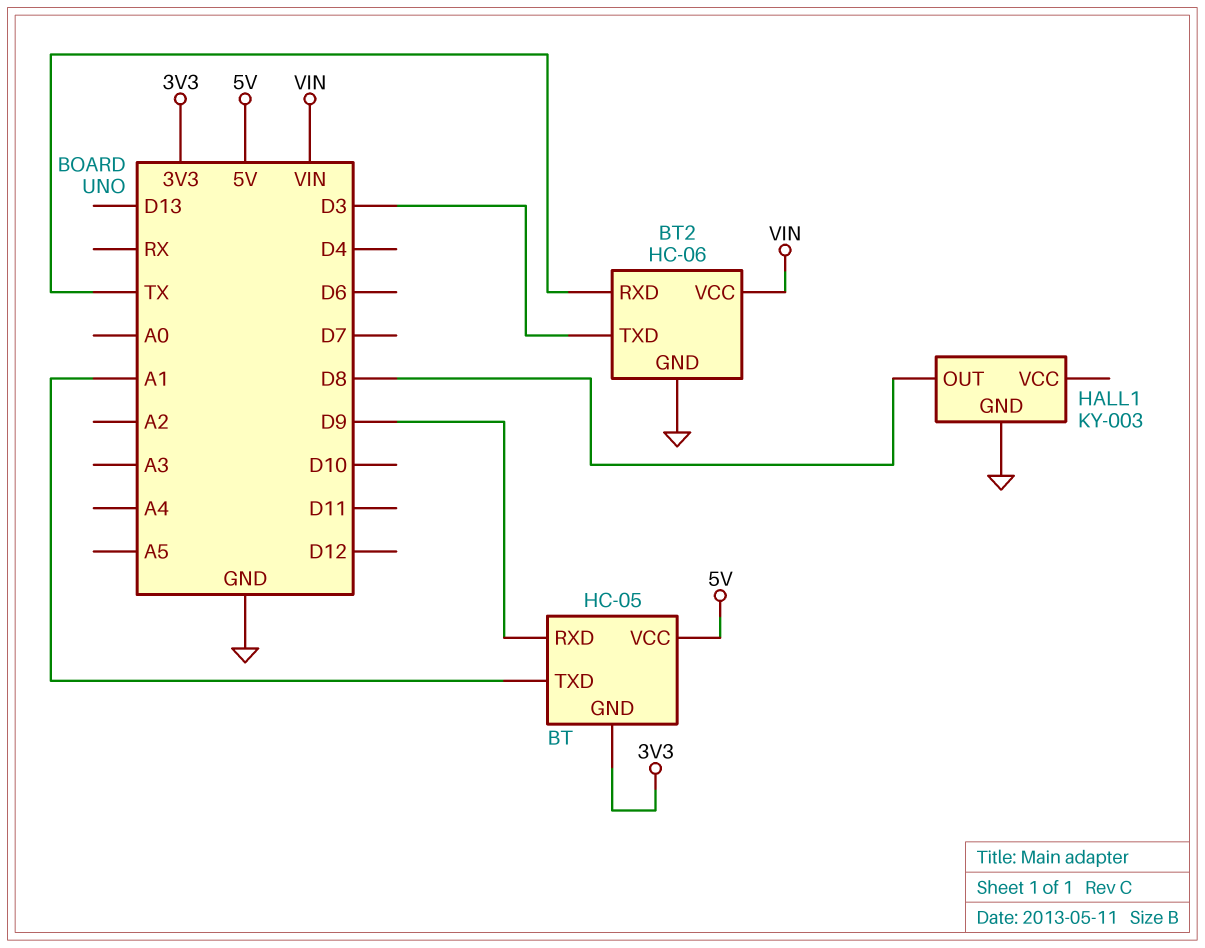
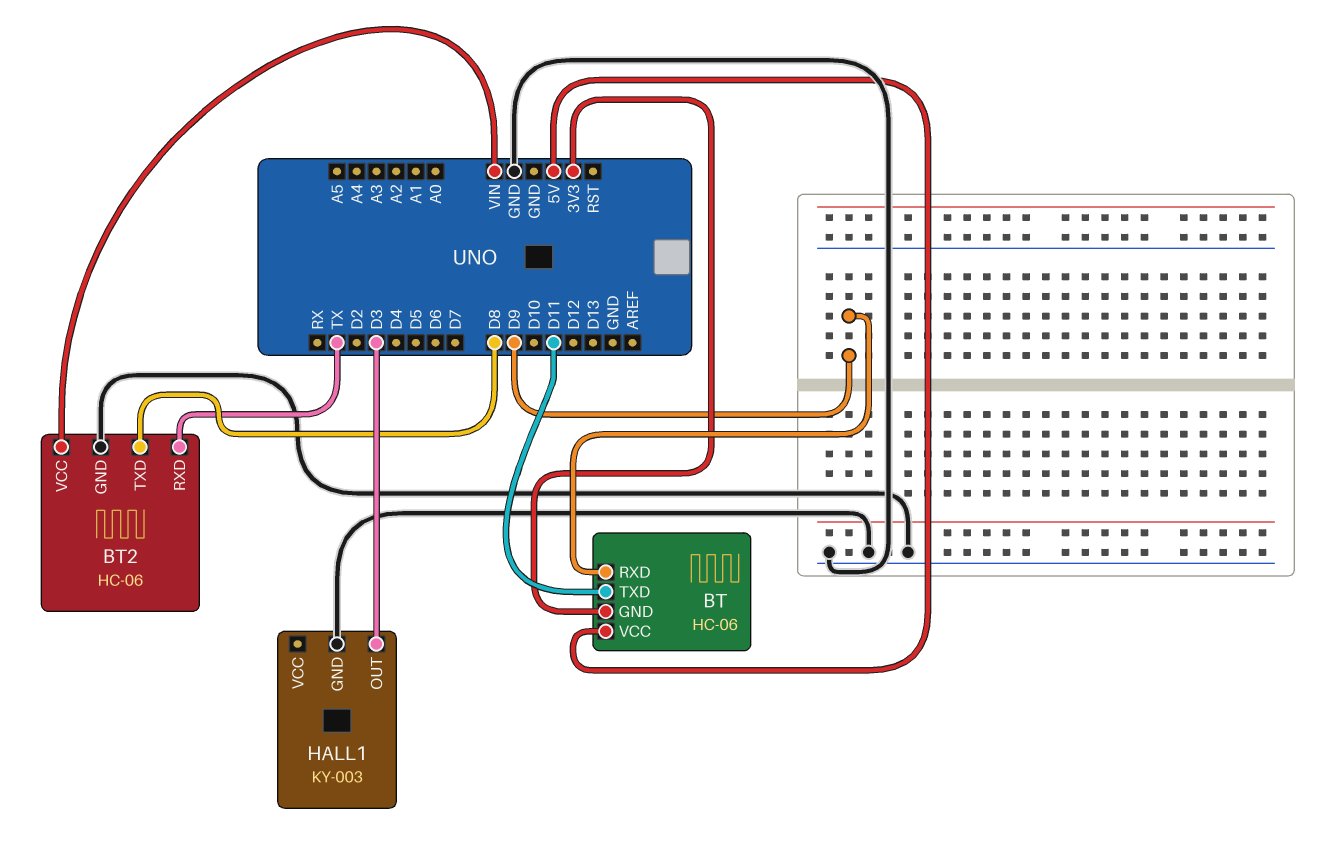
BT: HC-05 -> HC-06
BT pin TXD: A1 -> D11
BT2 pin TXD: D3 -> D8
HALL1 pin OUT: D8 -> D3

